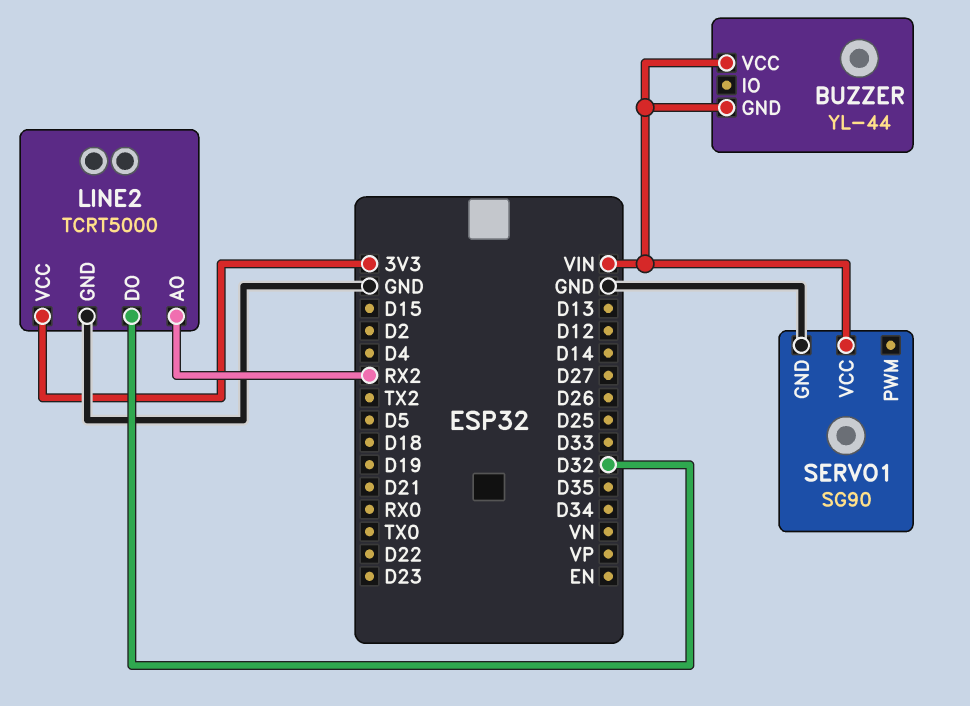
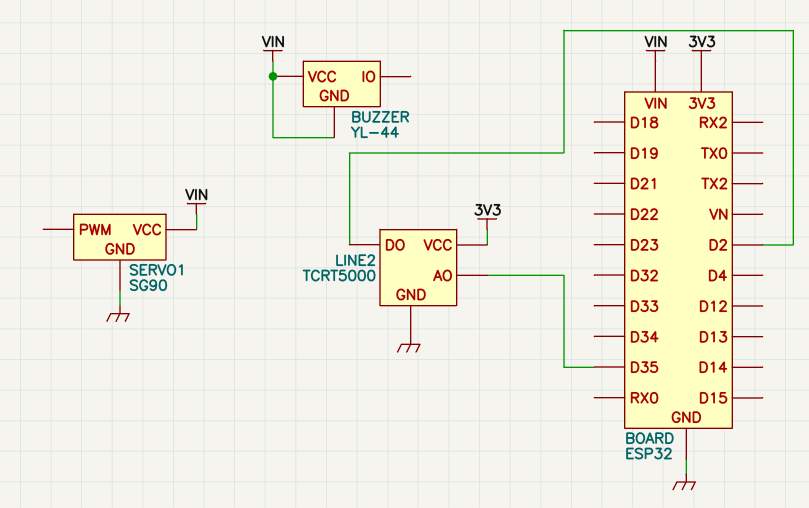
LINE2 pin AO: RX2 -> D35
LINE2 pin DO: D32 -> D2

